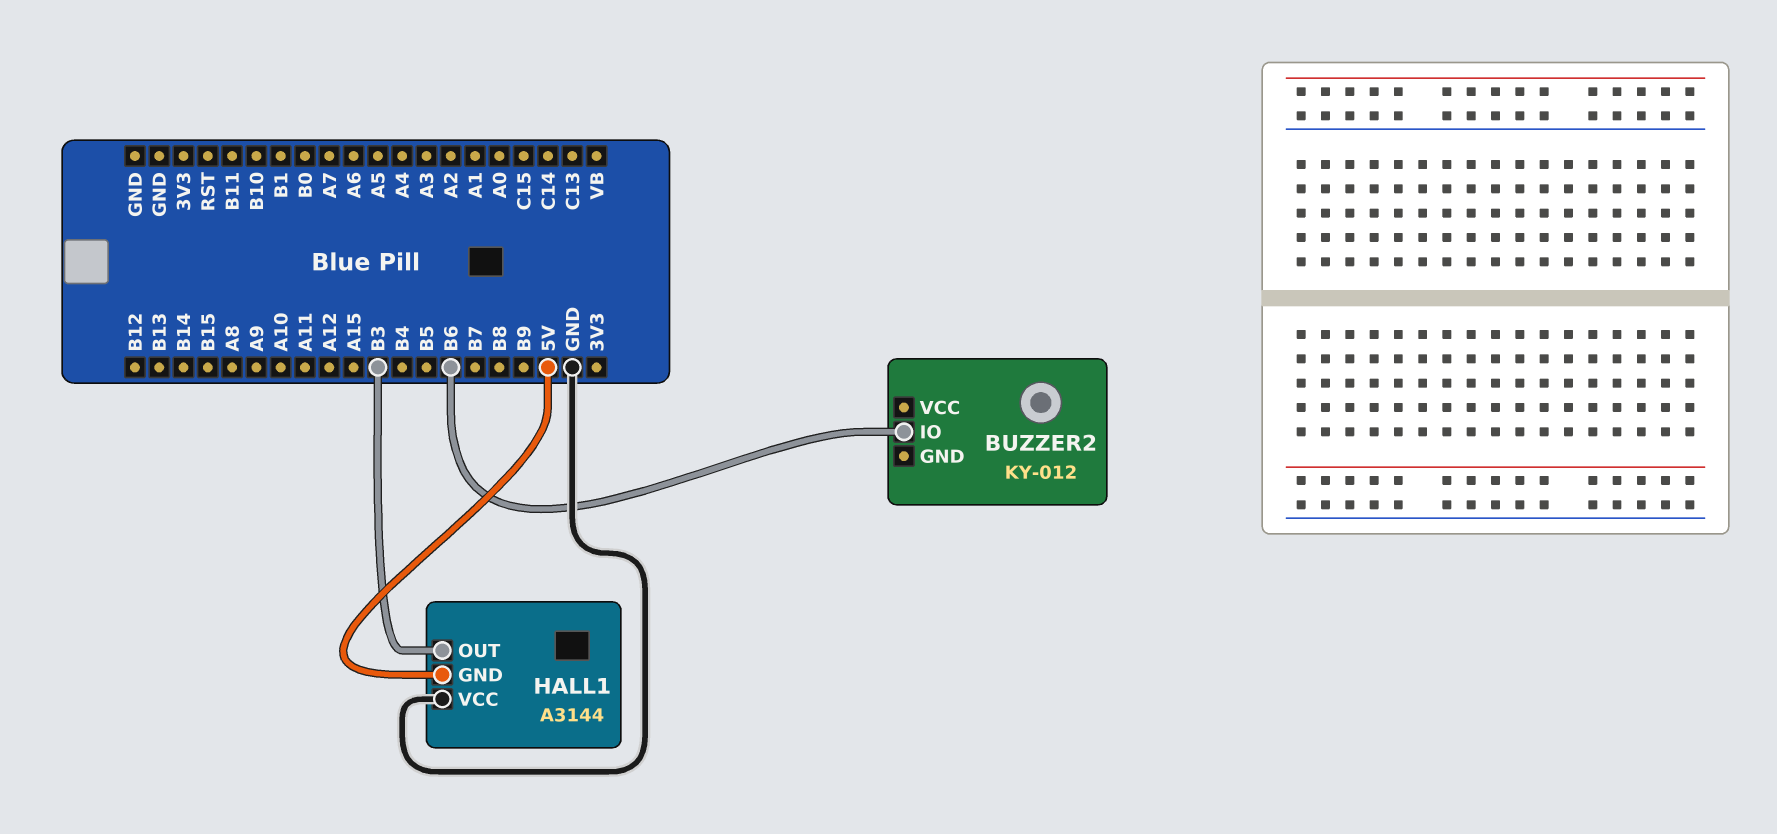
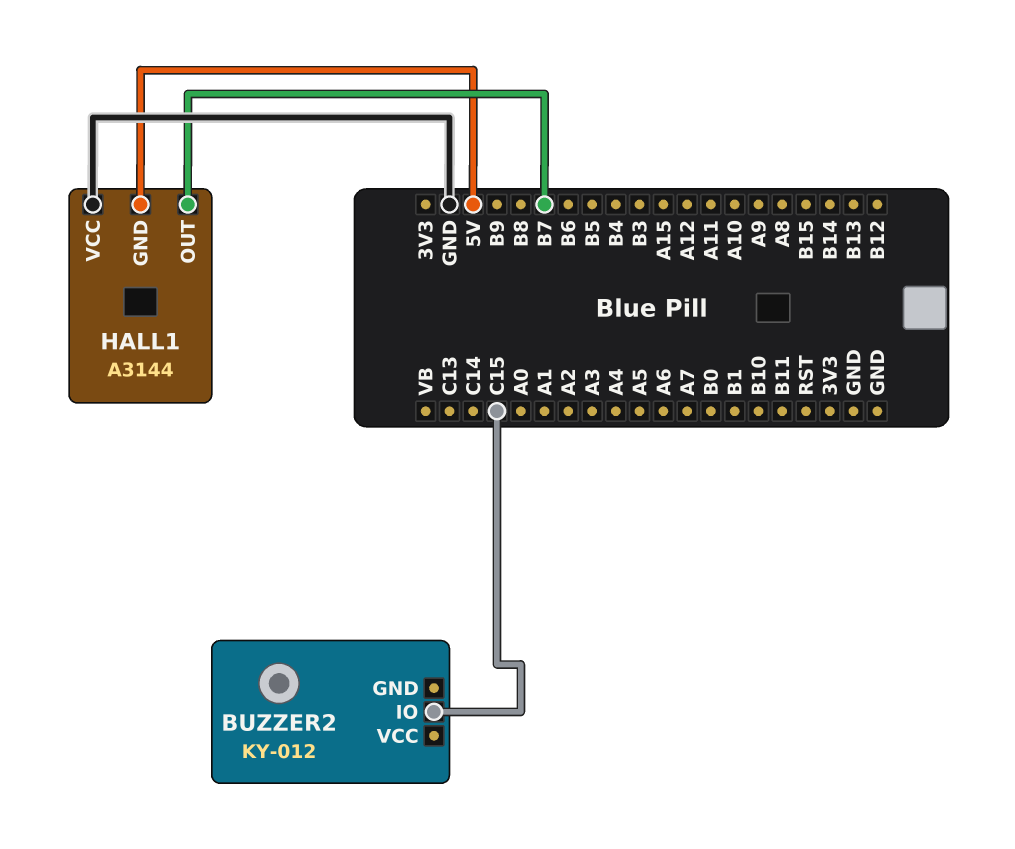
BUZZER2 pin IO: B6 -> C15
HALL1 pin OUT: B3 -> B7

